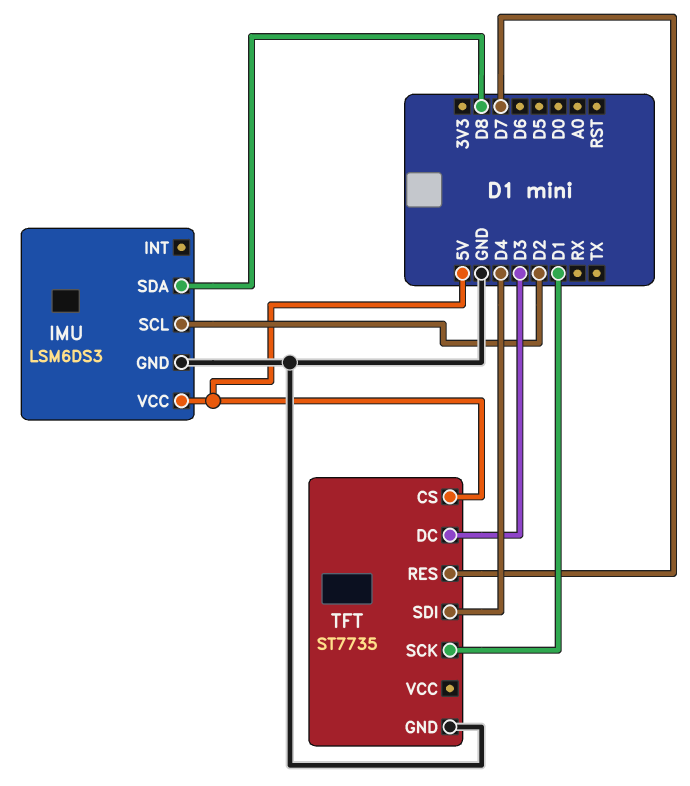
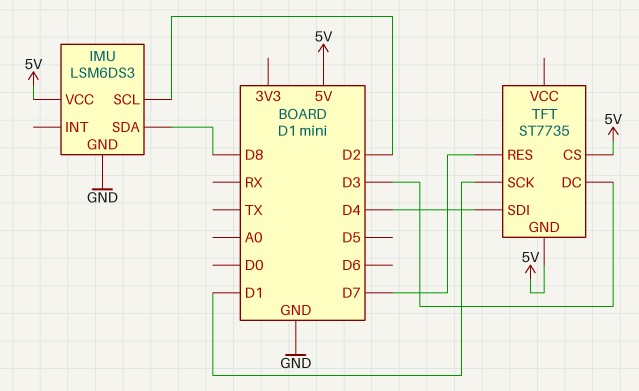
TFT pin GND: GND -> 5V

